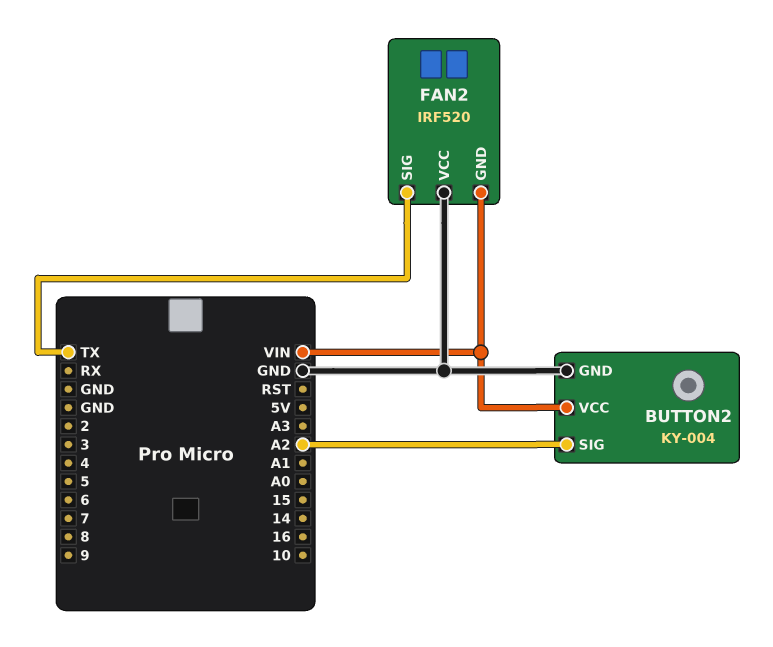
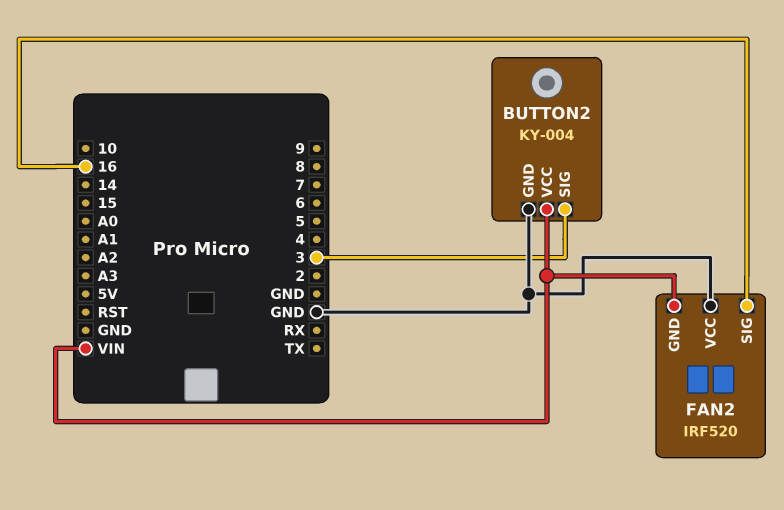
BUTTON2 pin SIG: A2 -> 3
FAN2 pin SIG: TX -> 16

